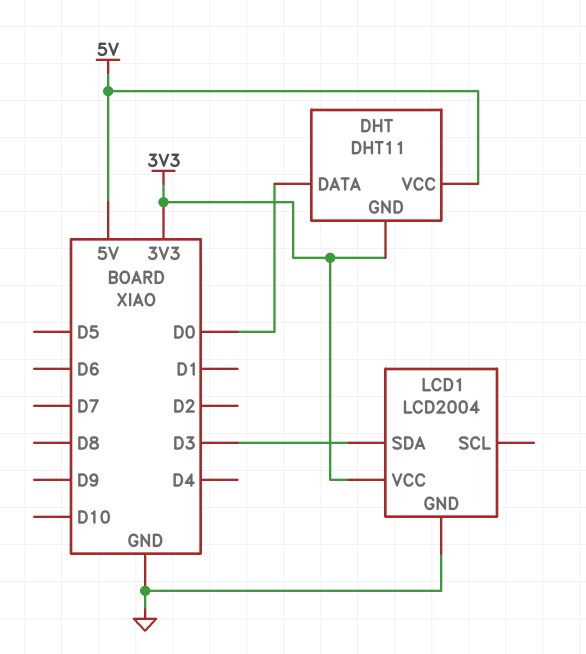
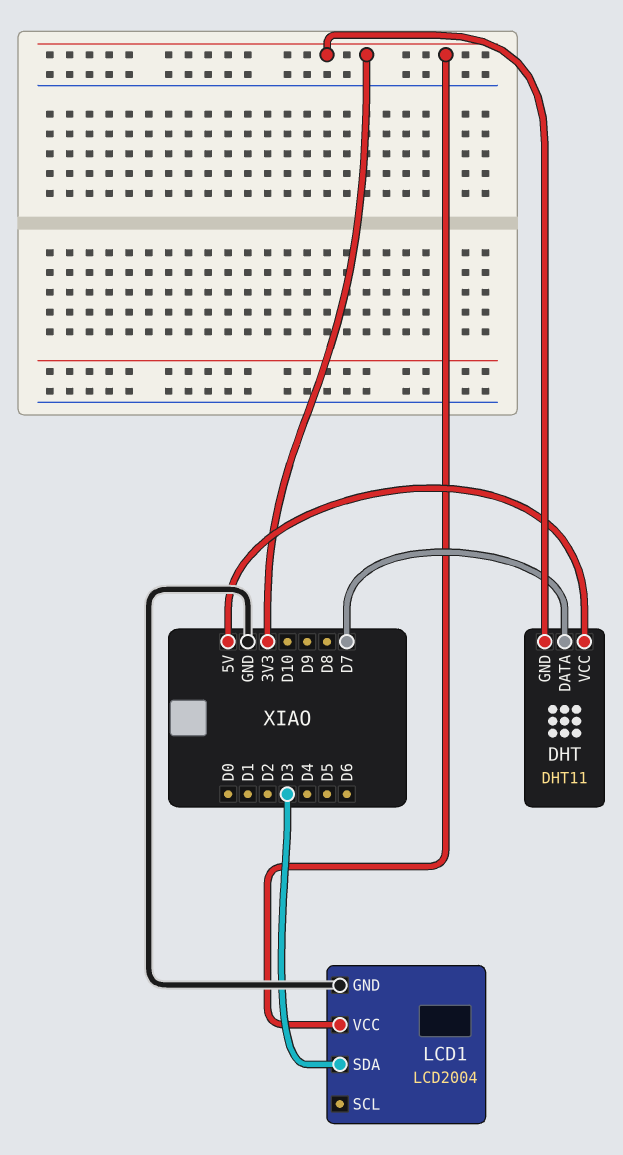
DHT pin DATA: D0 -> D7

